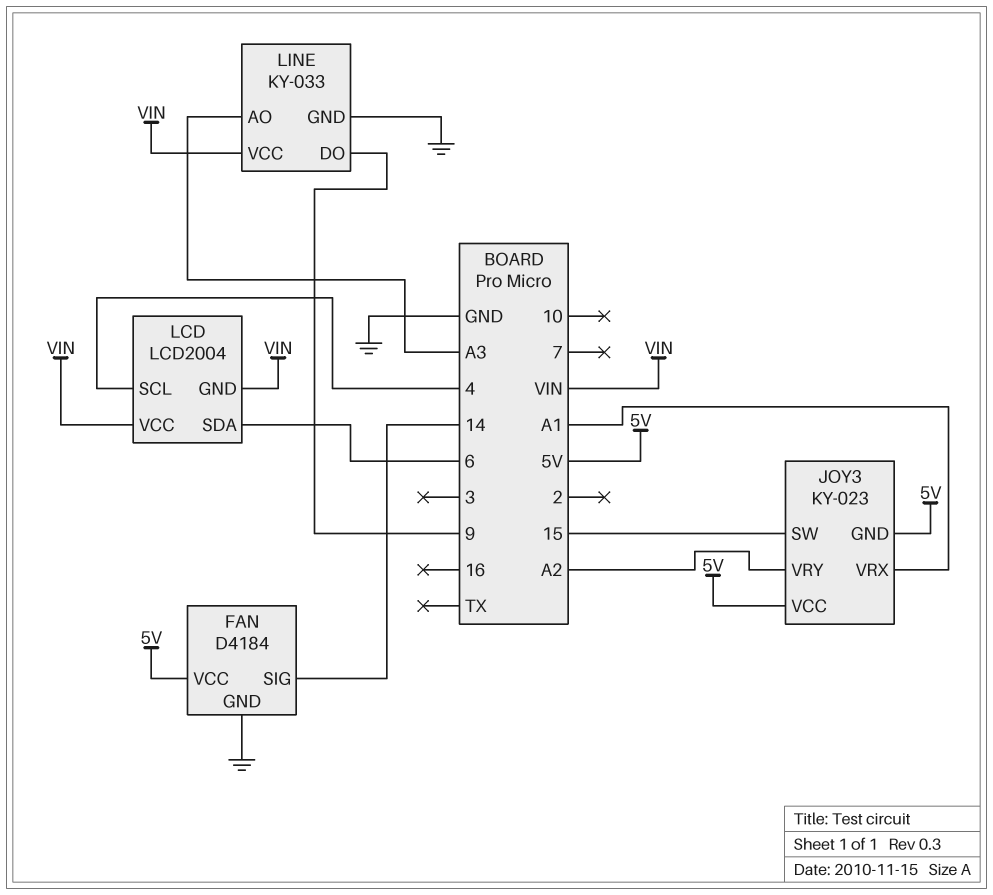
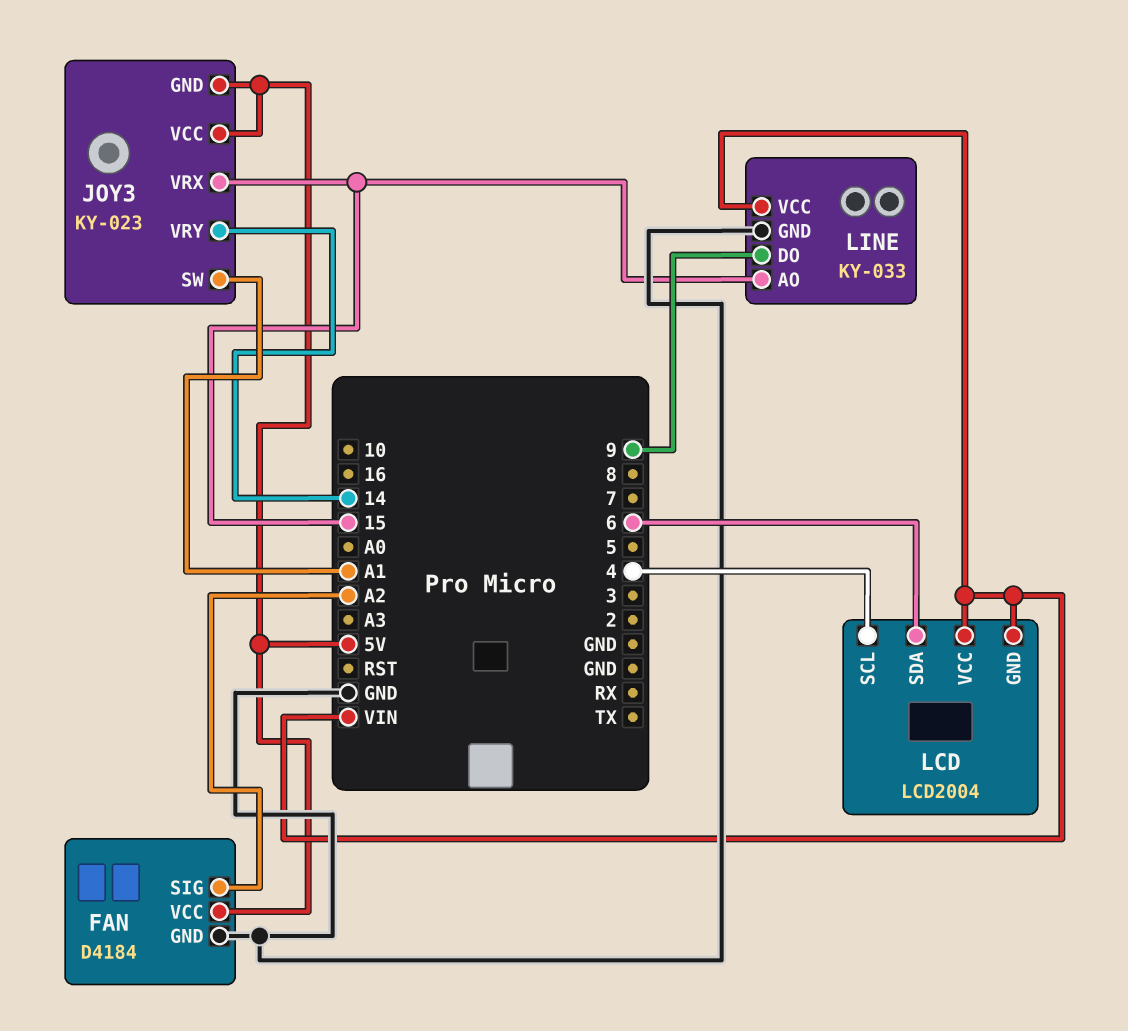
FAN pin SIG: 14 -> A2
JOY3 pin SW: 15 -> A1
JOY3 pin VRX: A1 -> 15
JOY3 pin VRY: A2 -> 14
LINE pin AO: A3 -> 15

